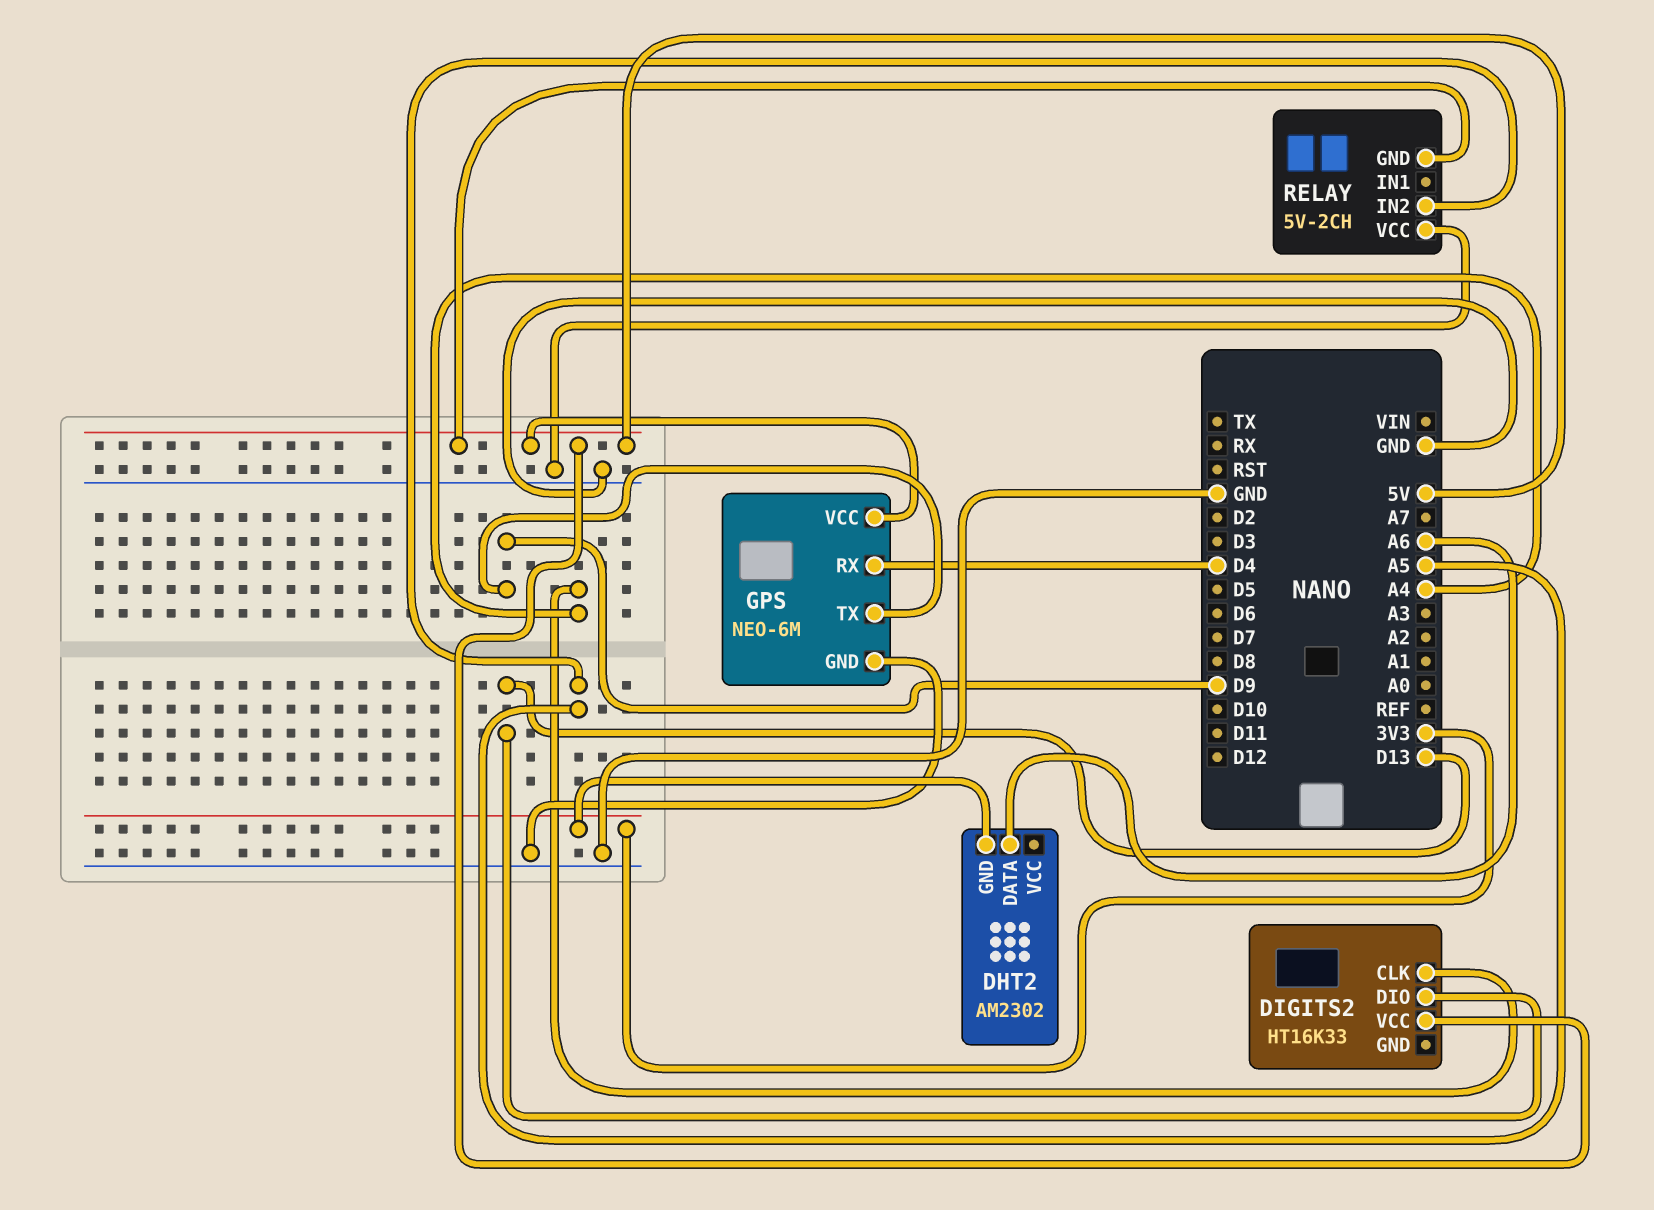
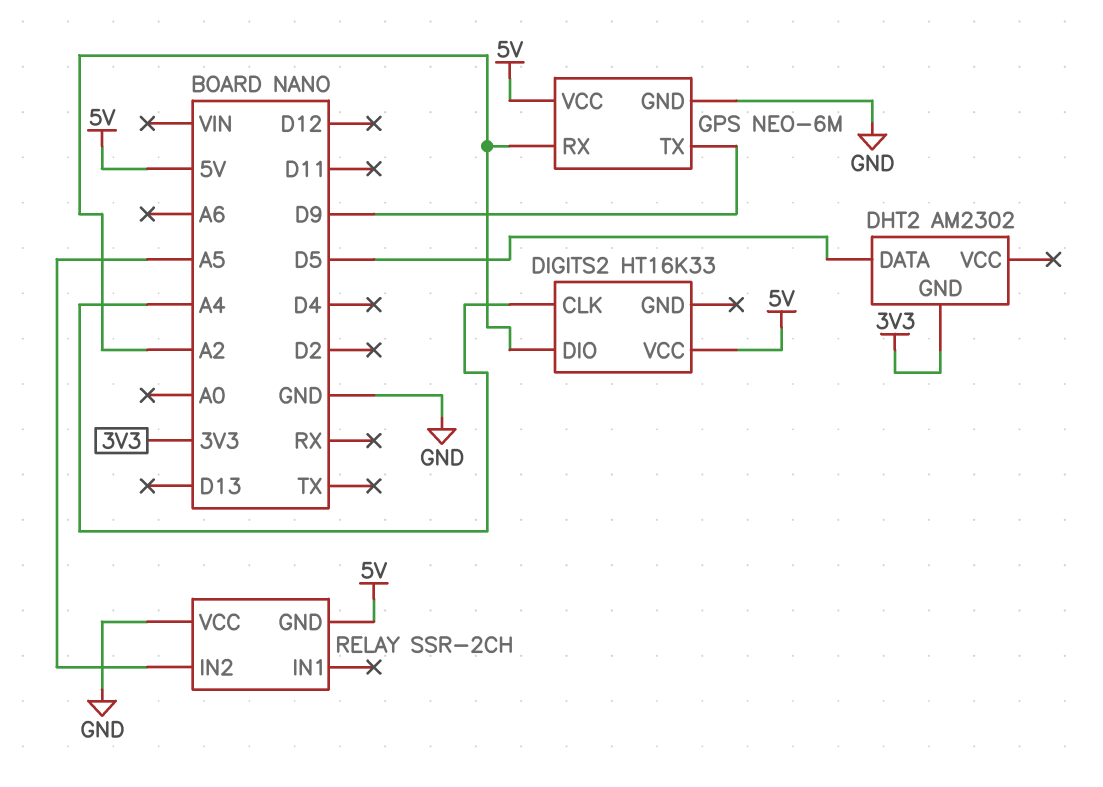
DHT2 pin DATA: A6 -> D5
DIGITS2 pin DIO: D13 -> A2
GPS pin RX: D4 -> A2
RELAY: 5V-2CH -> SSR-2CH

